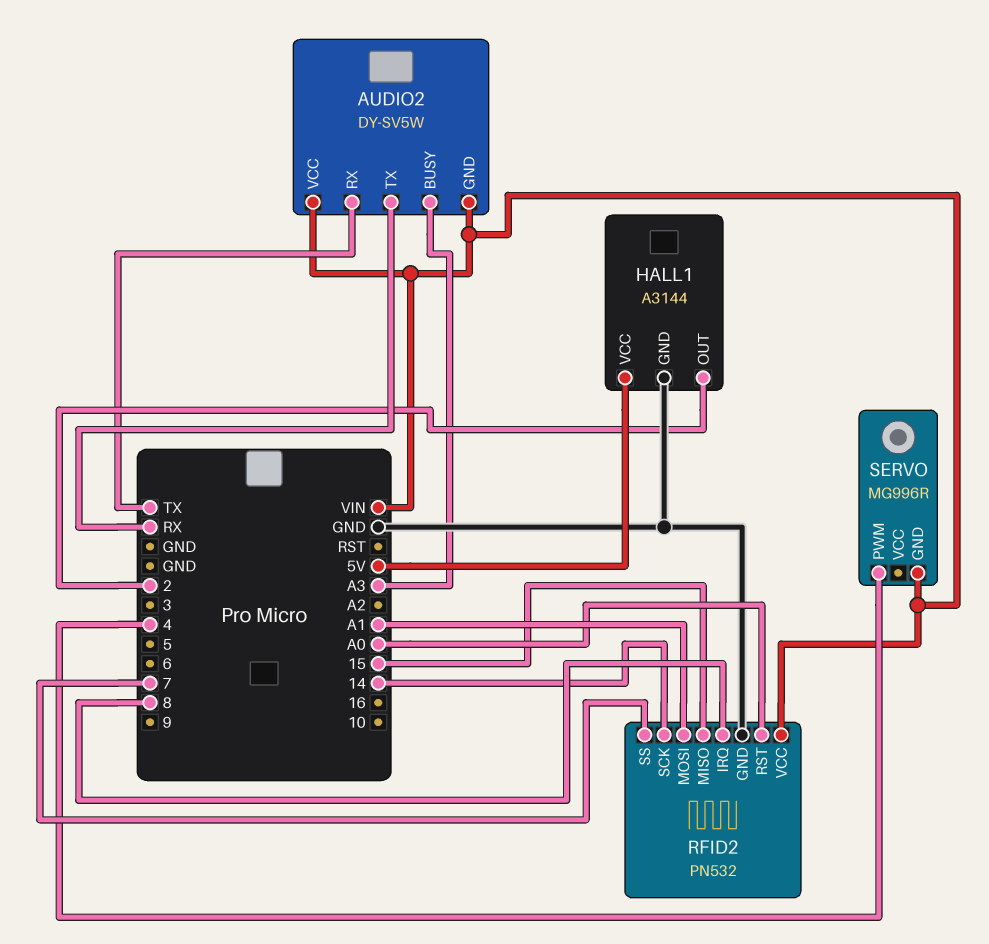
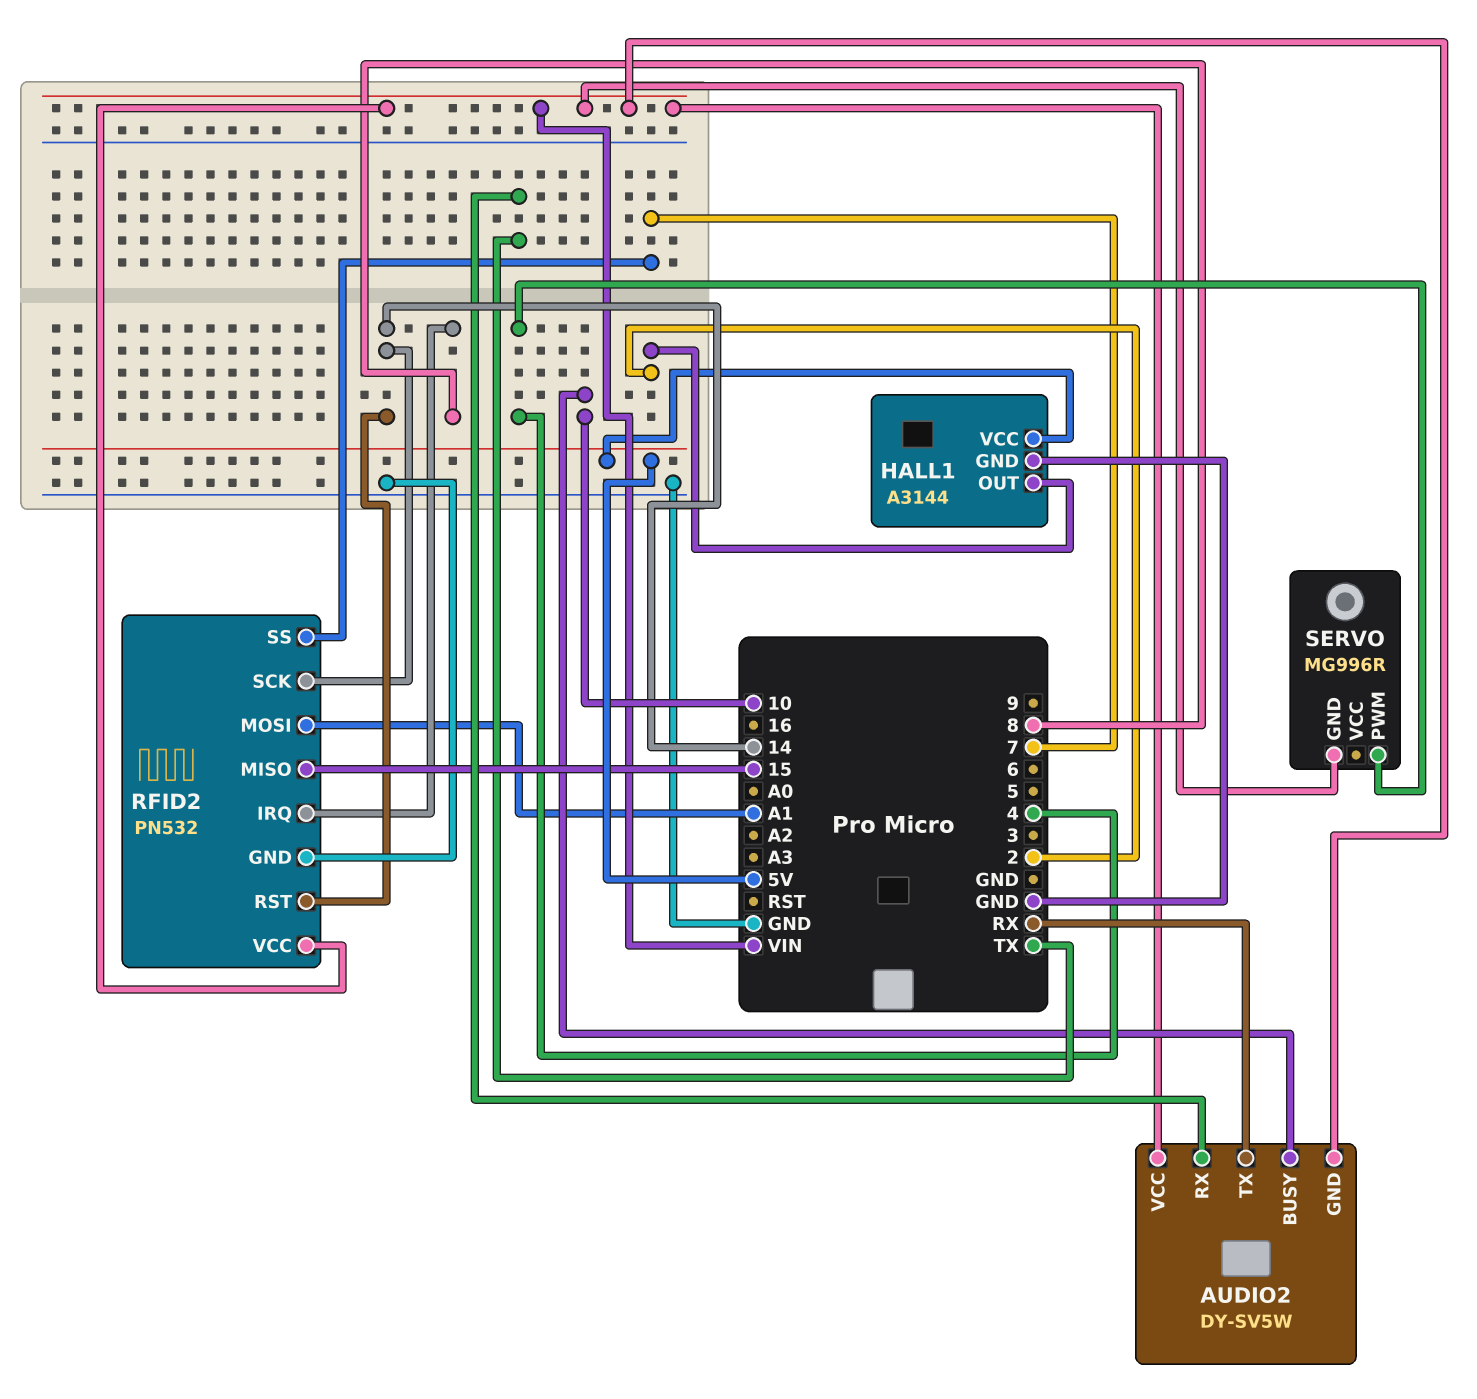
AUDIO2 pin BUSY: A3 -> 10
RFID2 pin RST: A0 -> 14

